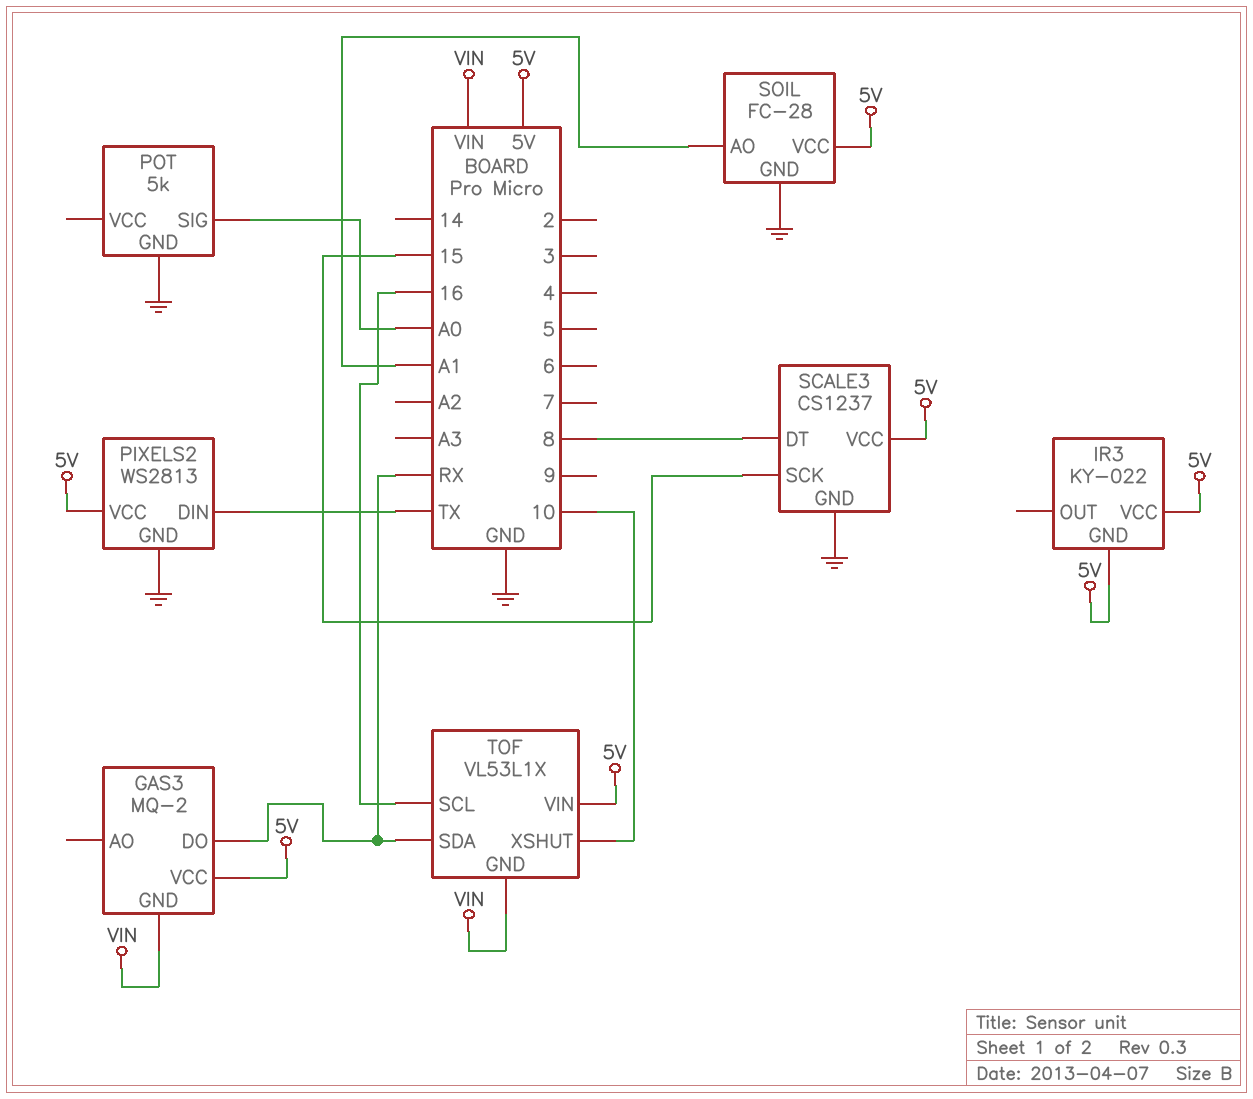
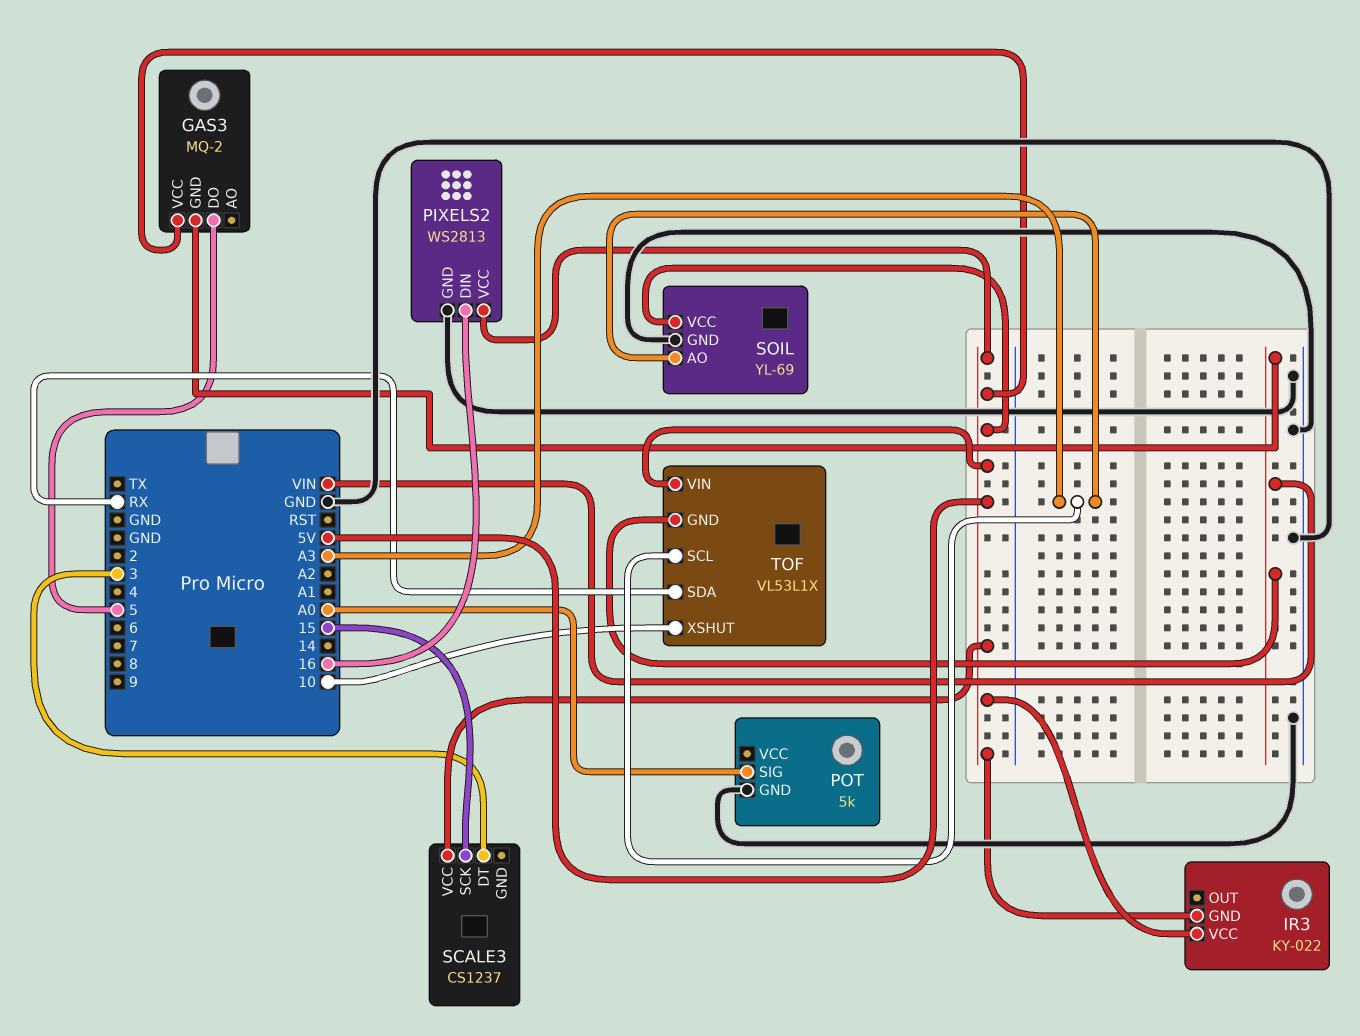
GAS3 pin DO: RX -> 5
PIXELS2 pin DIN: TX -> 16
SCALE3 pin DT: 8 -> 3
SCALE3 pin GND: GND -> none
SOIL: FC-28 -> YL-69
SOIL pin AO: A1 -> A3
TOF pin SCL: 16 -> A3

